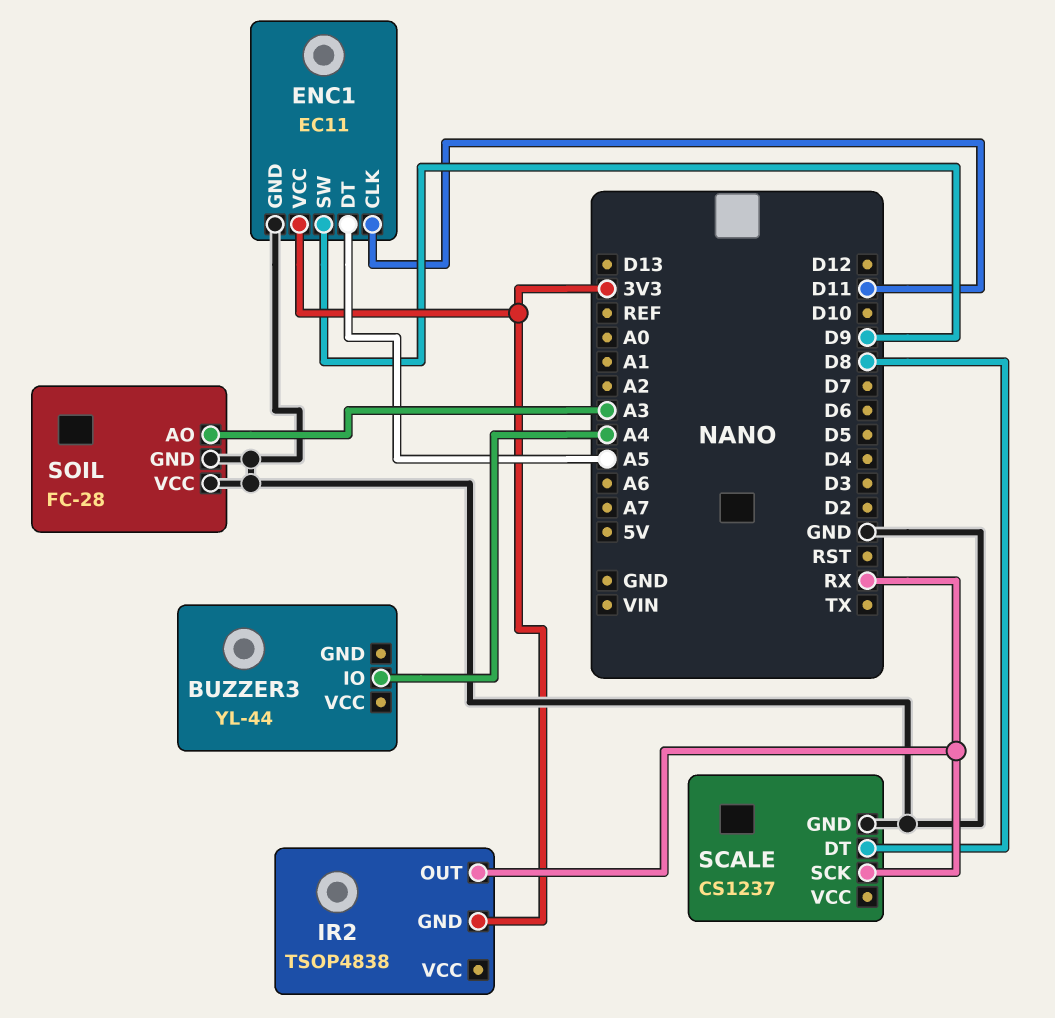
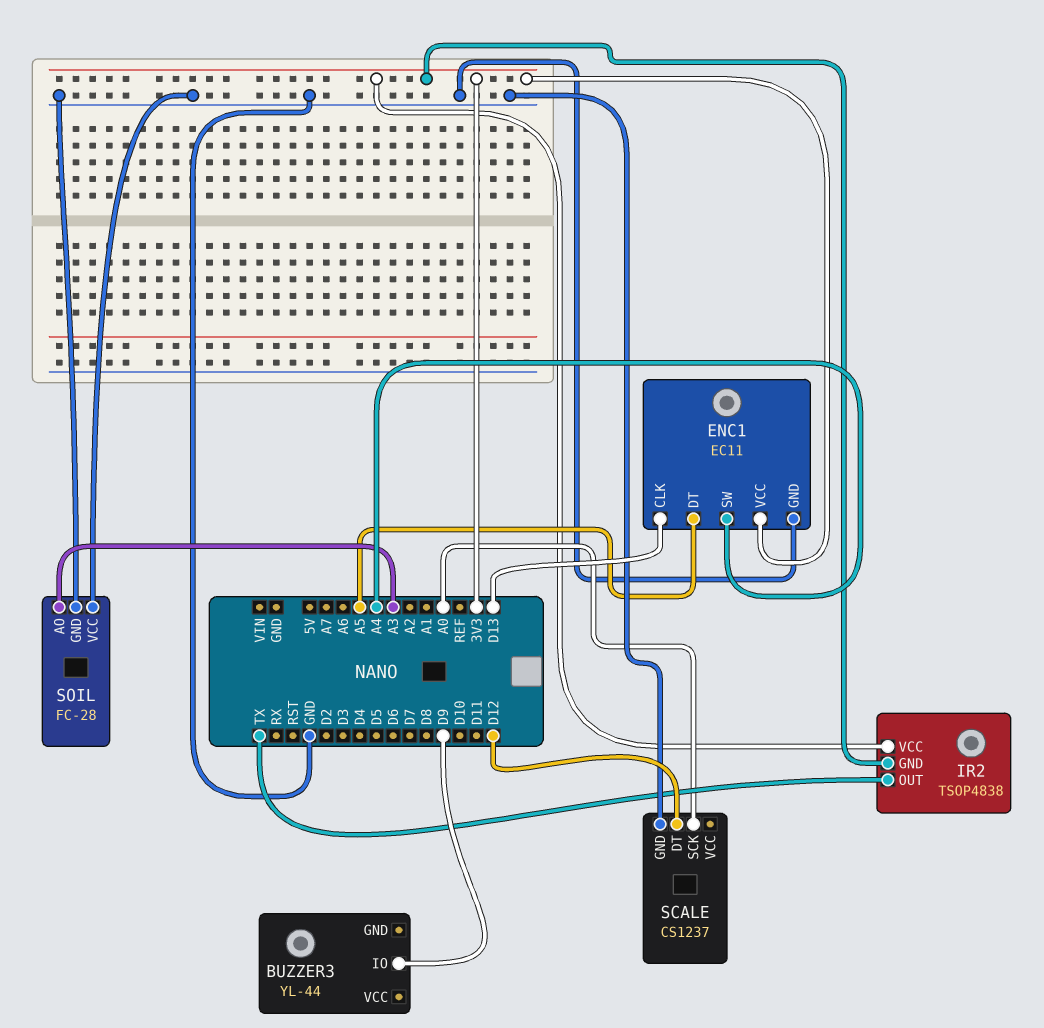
BUZZER3 pin IO: A4 -> D9
ENC1 pin CLK: D11 -> D13
ENC1 pin SW: D9 -> A4
IR2 pin OUT: RX -> TX
IR2 pin VCC: none -> 3V3
SCALE pin DT: D8 -> D12
SCALE pin SCK: RX -> A0

